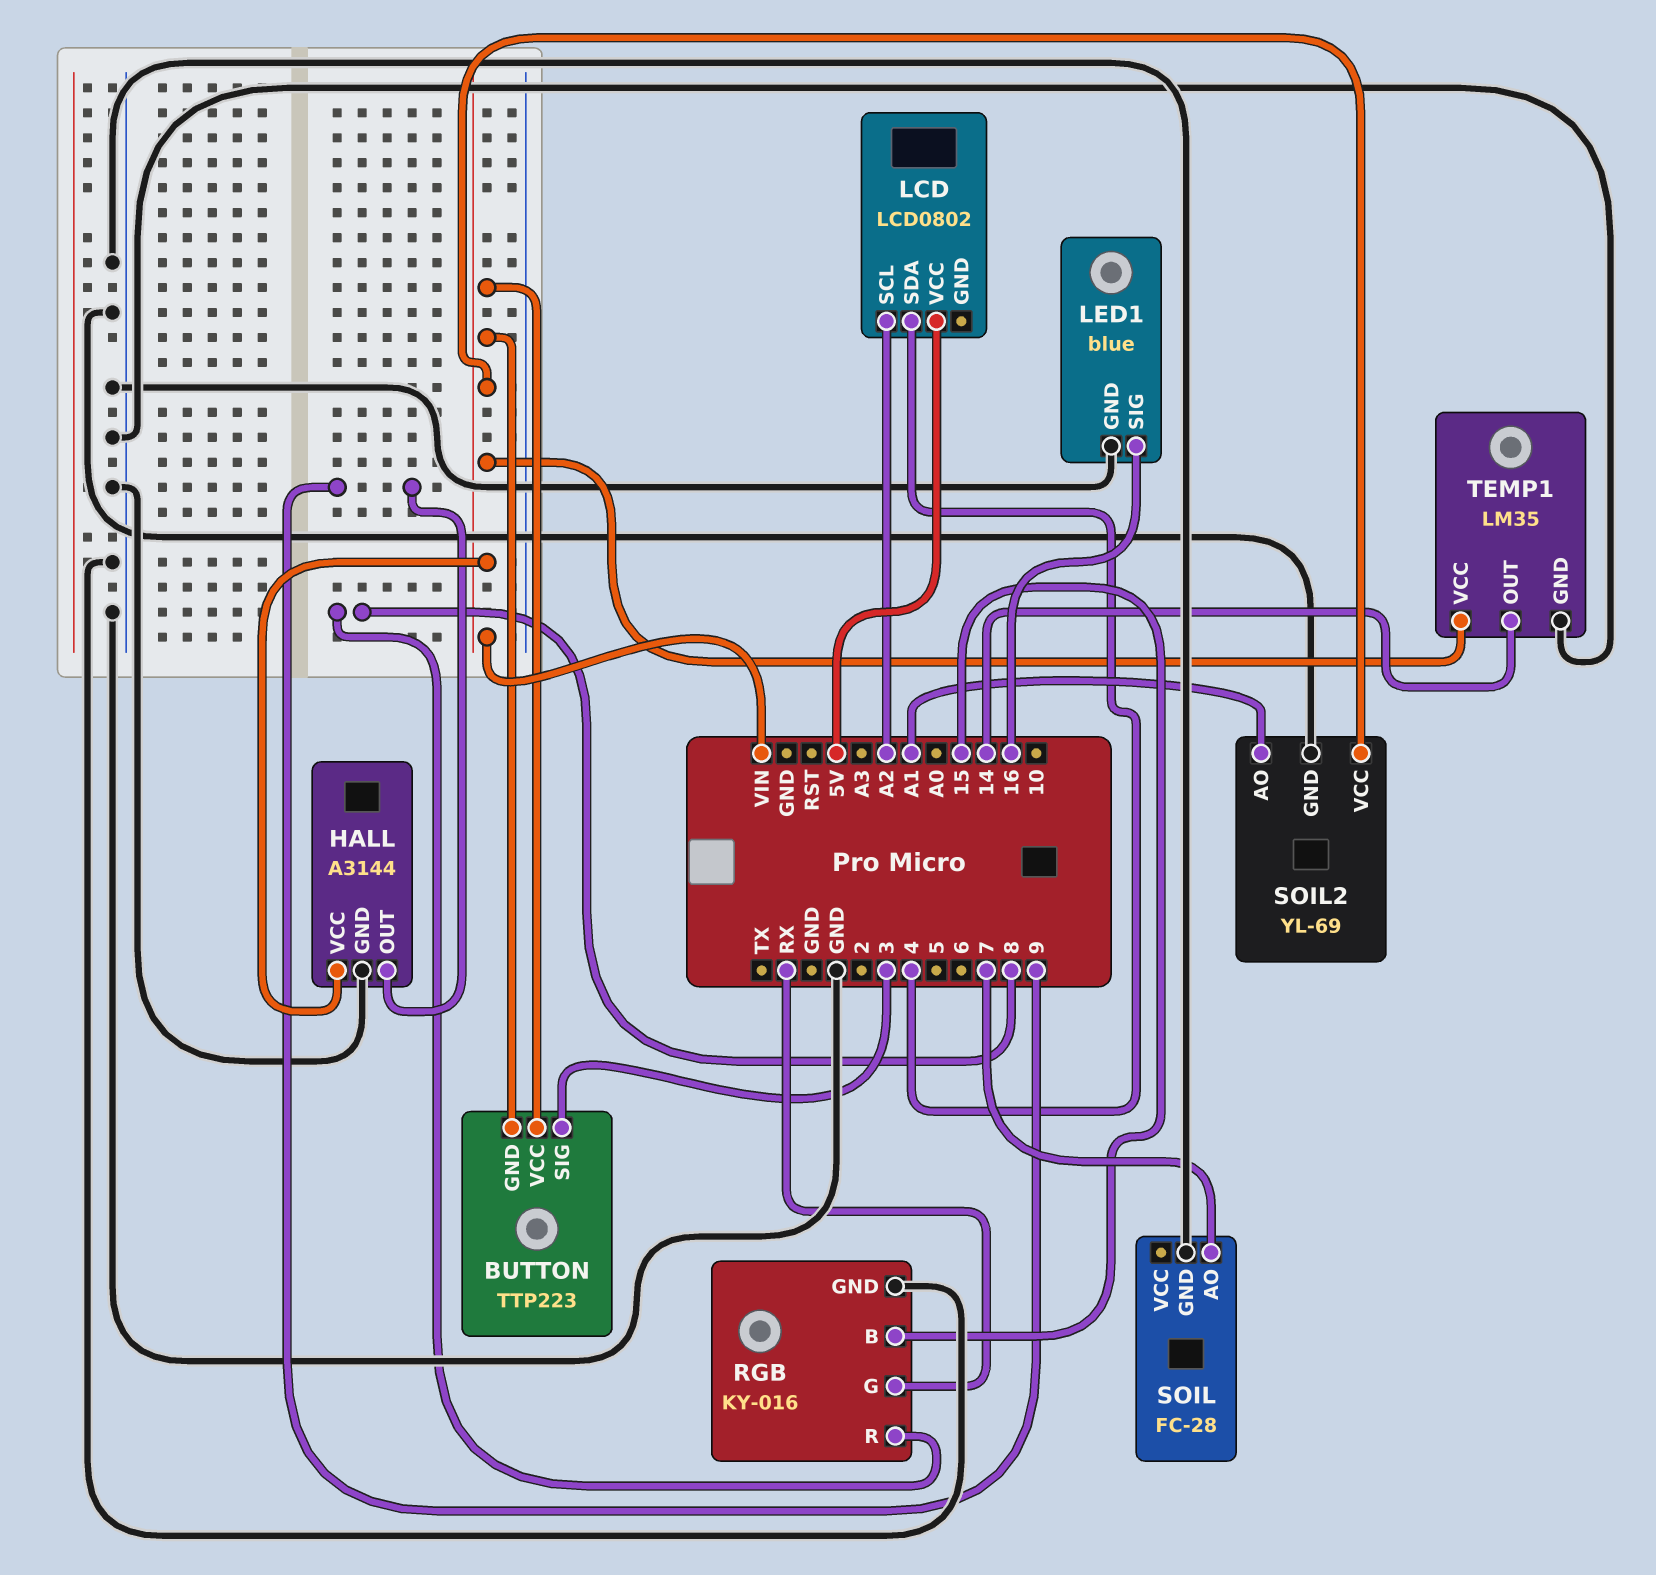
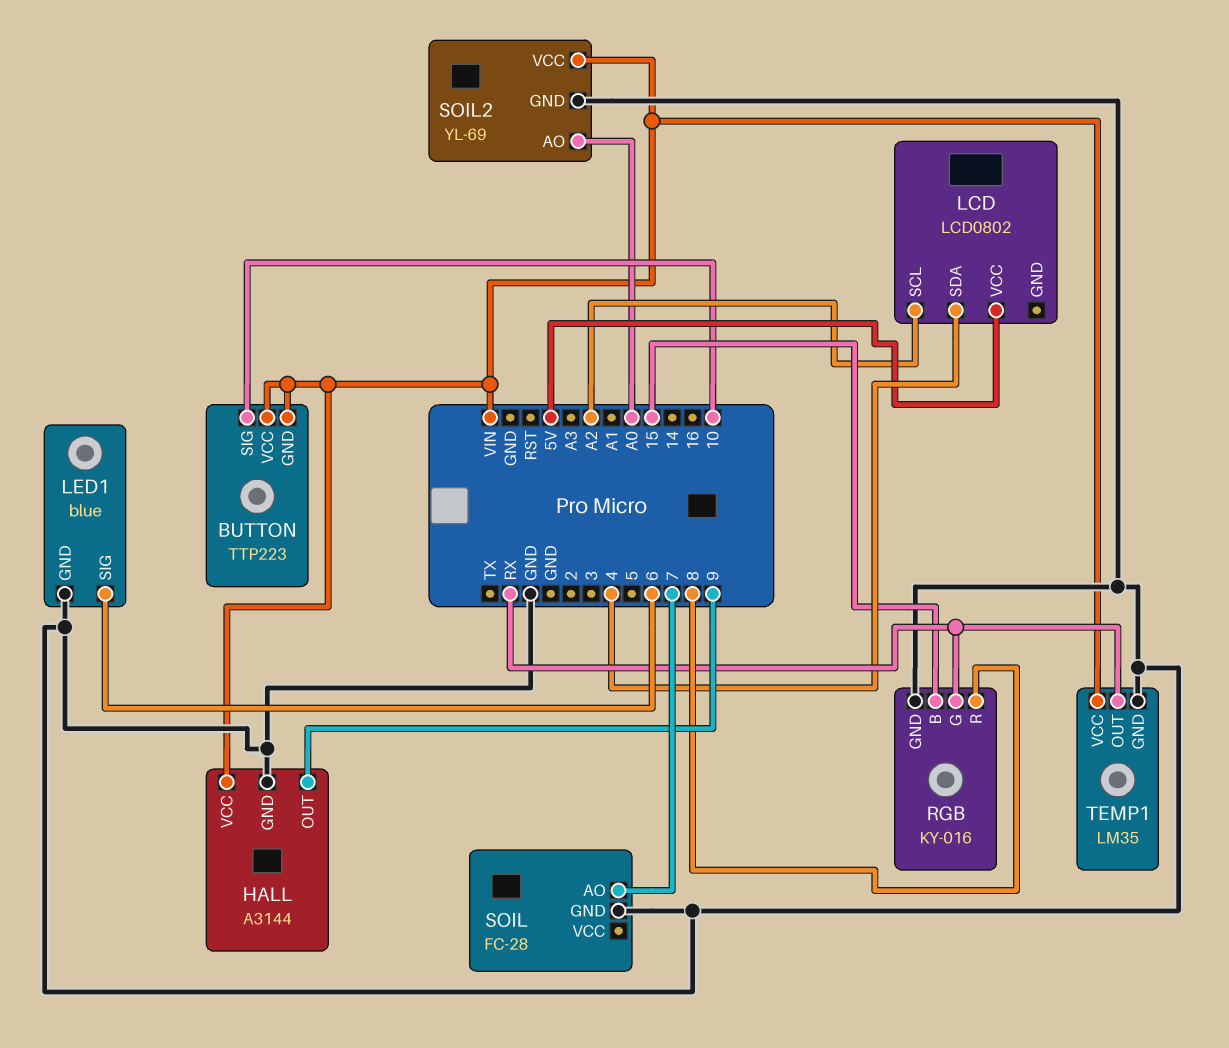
BUTTON pin SIG: 3 -> 10
LED1 pin SIG: 16 -> 6
SOIL2 pin AO: A1 -> A0
TEMP1 pin OUT: 14 -> RX

